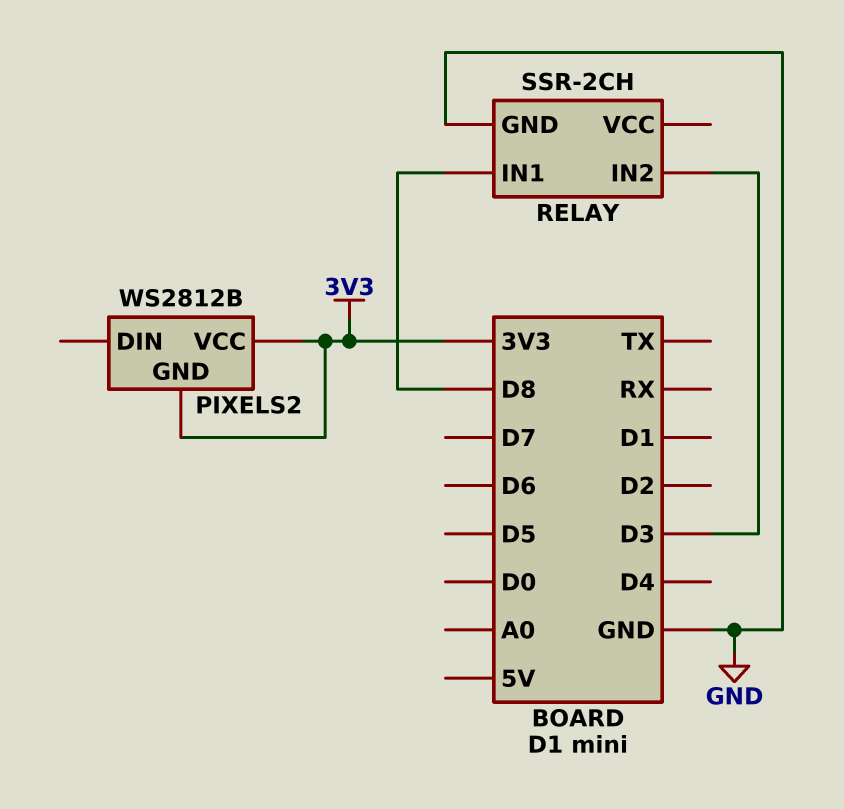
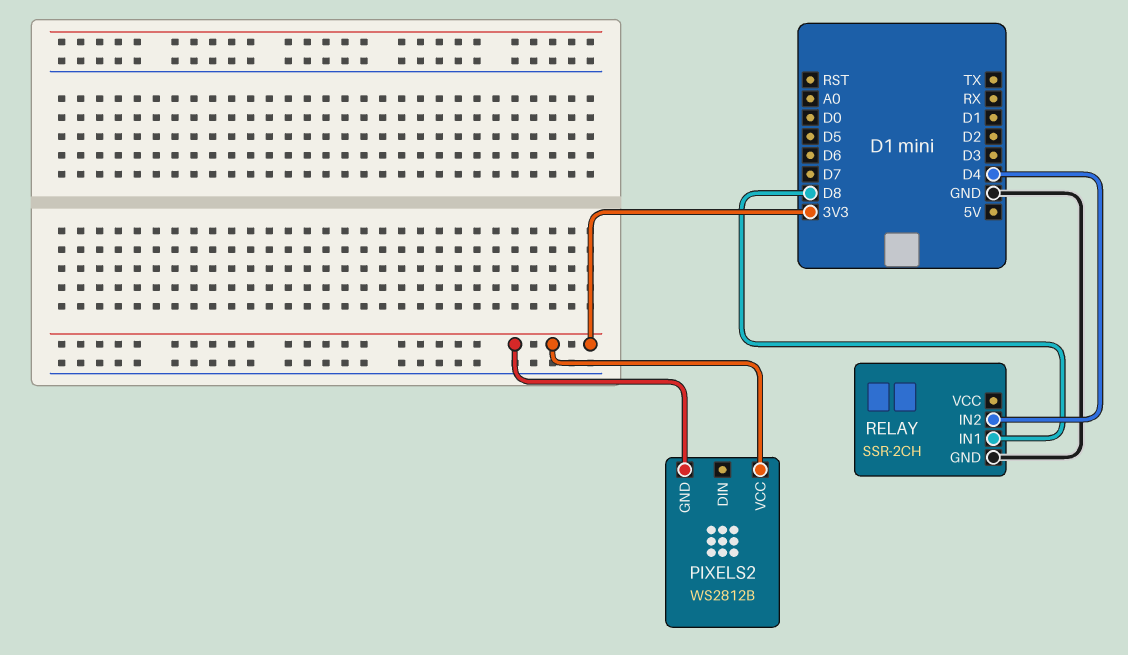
RELAY pin IN2: D3 -> D4

